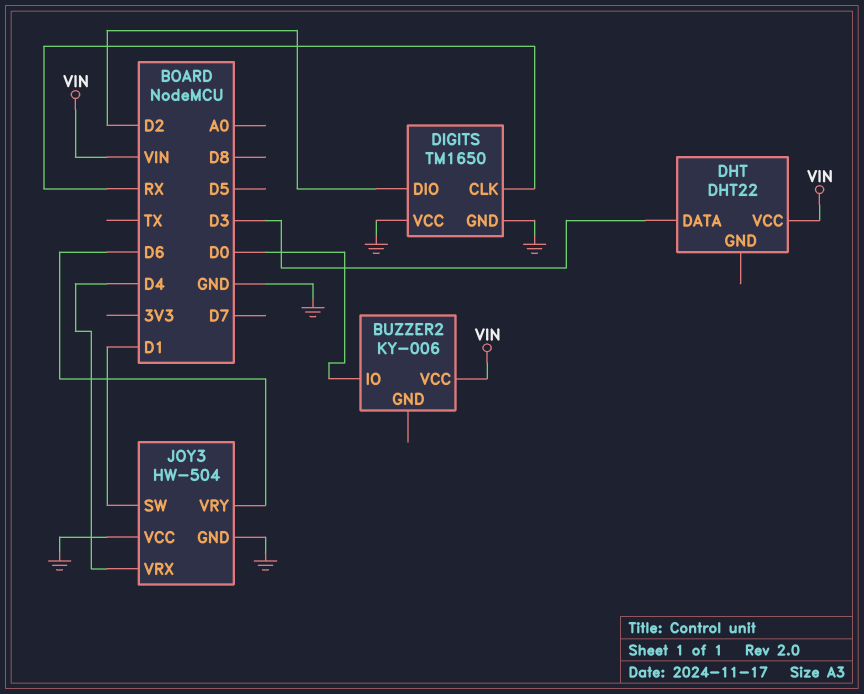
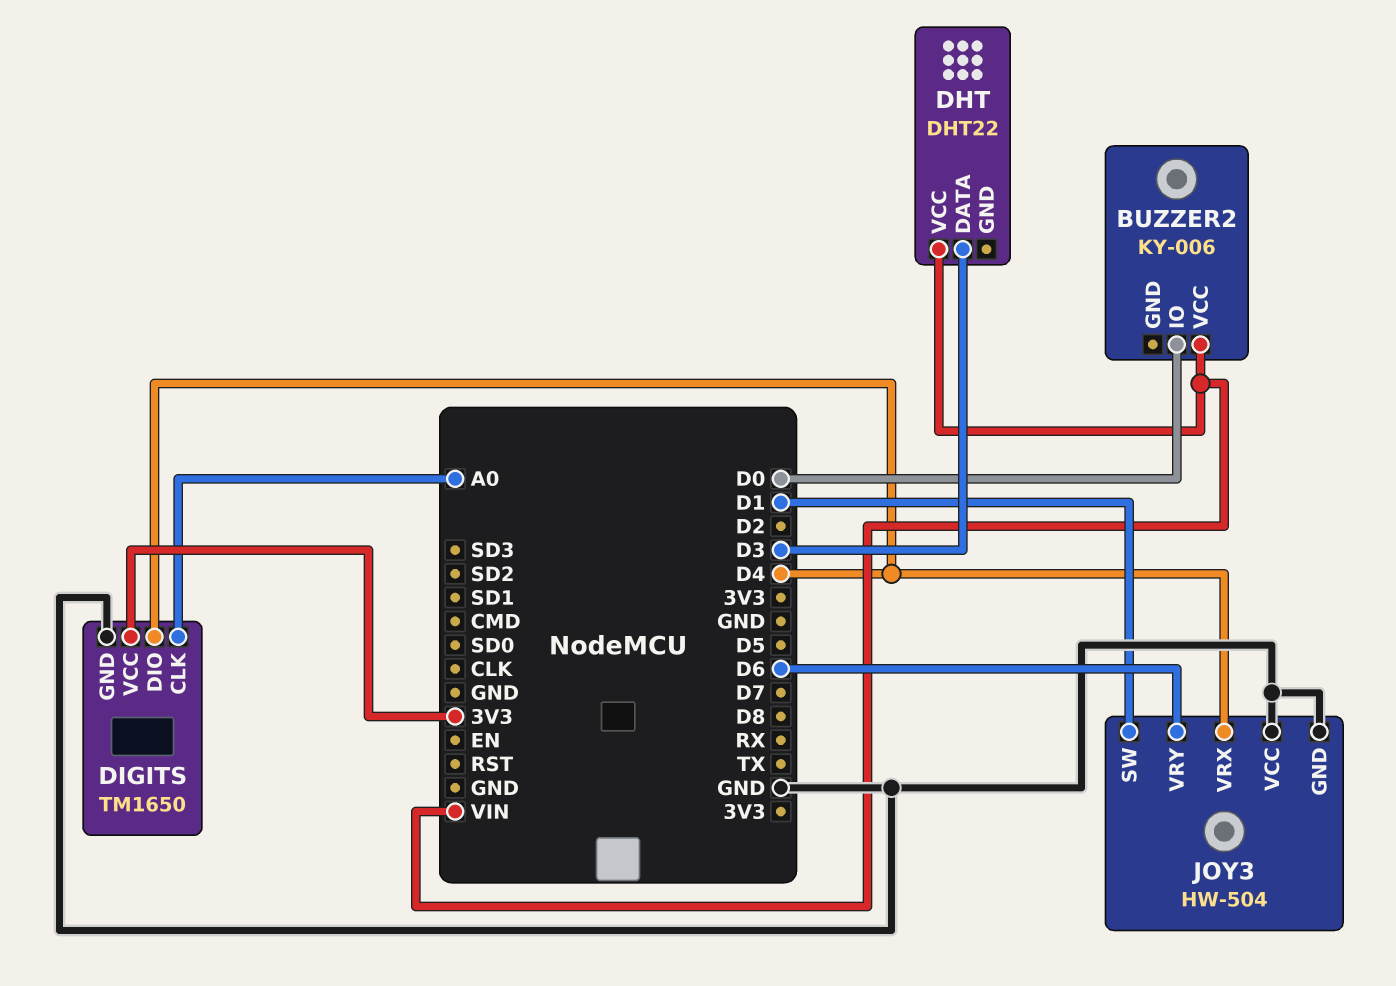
DIGITS pin CLK: RX -> A0
DIGITS pin DIO: D2 -> D4
DIGITS pin VCC: GND -> 3V3

